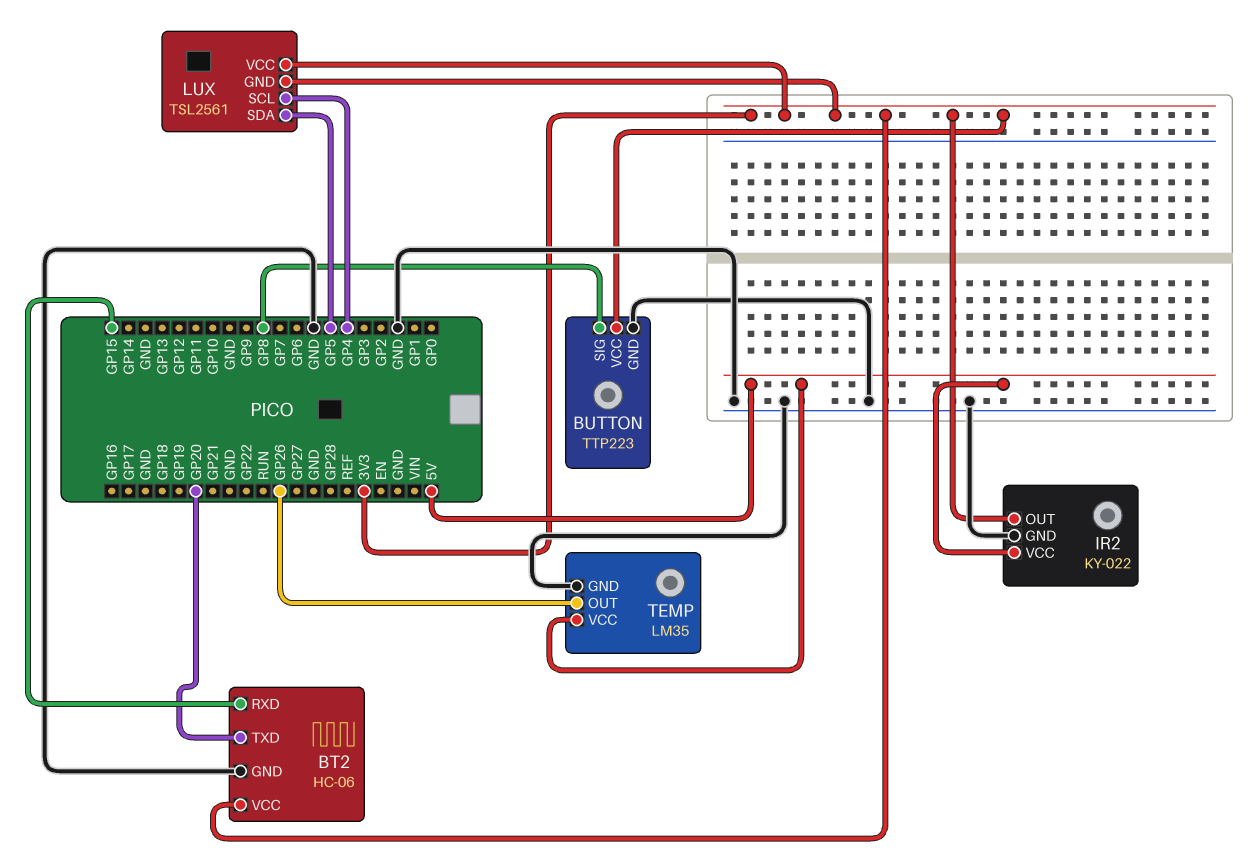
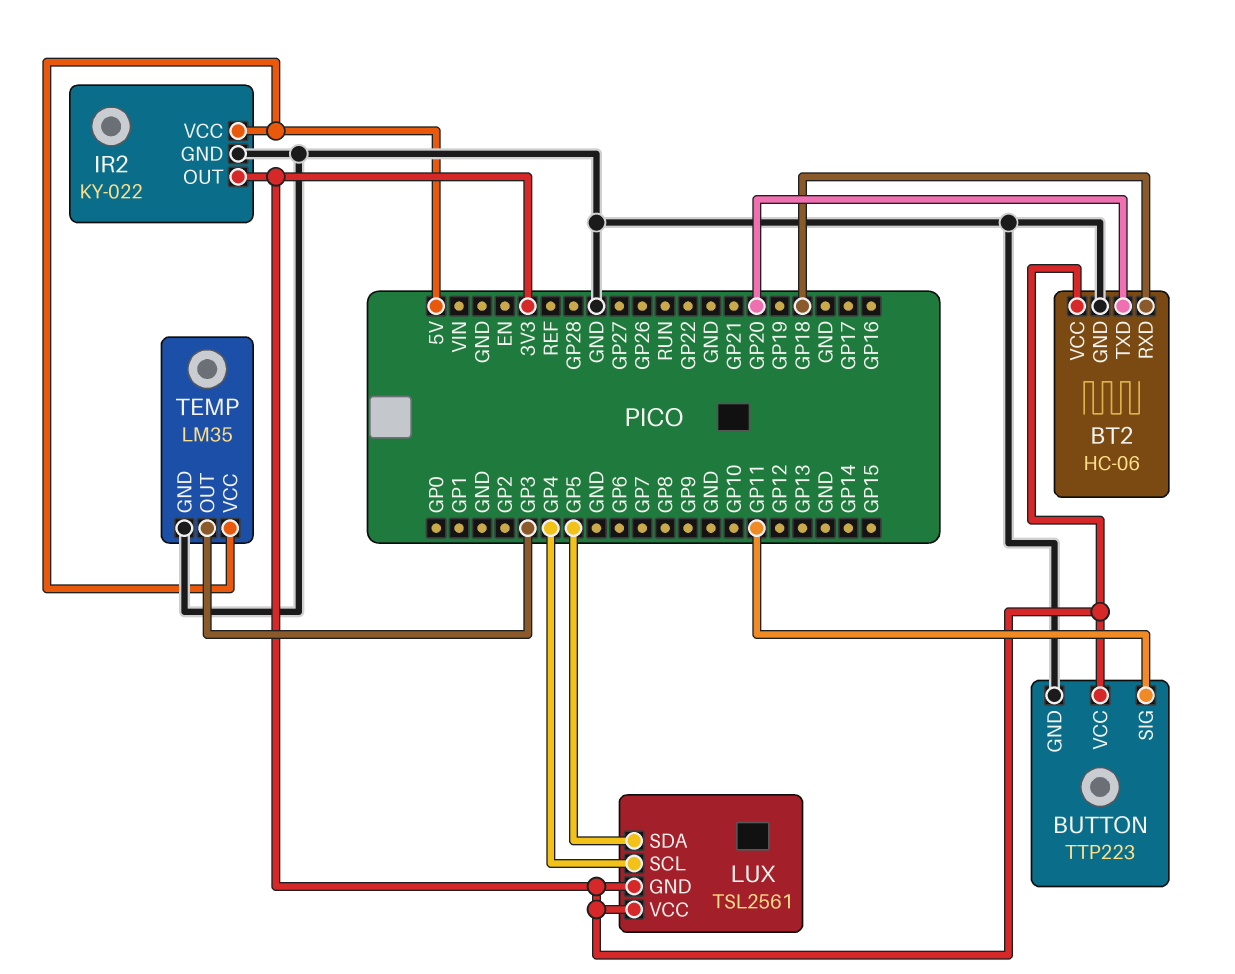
BT2 pin RXD: GP15 -> GP18
BUTTON pin SIG: GP8 -> GP11
TEMP pin OUT: GP26 -> GP3

